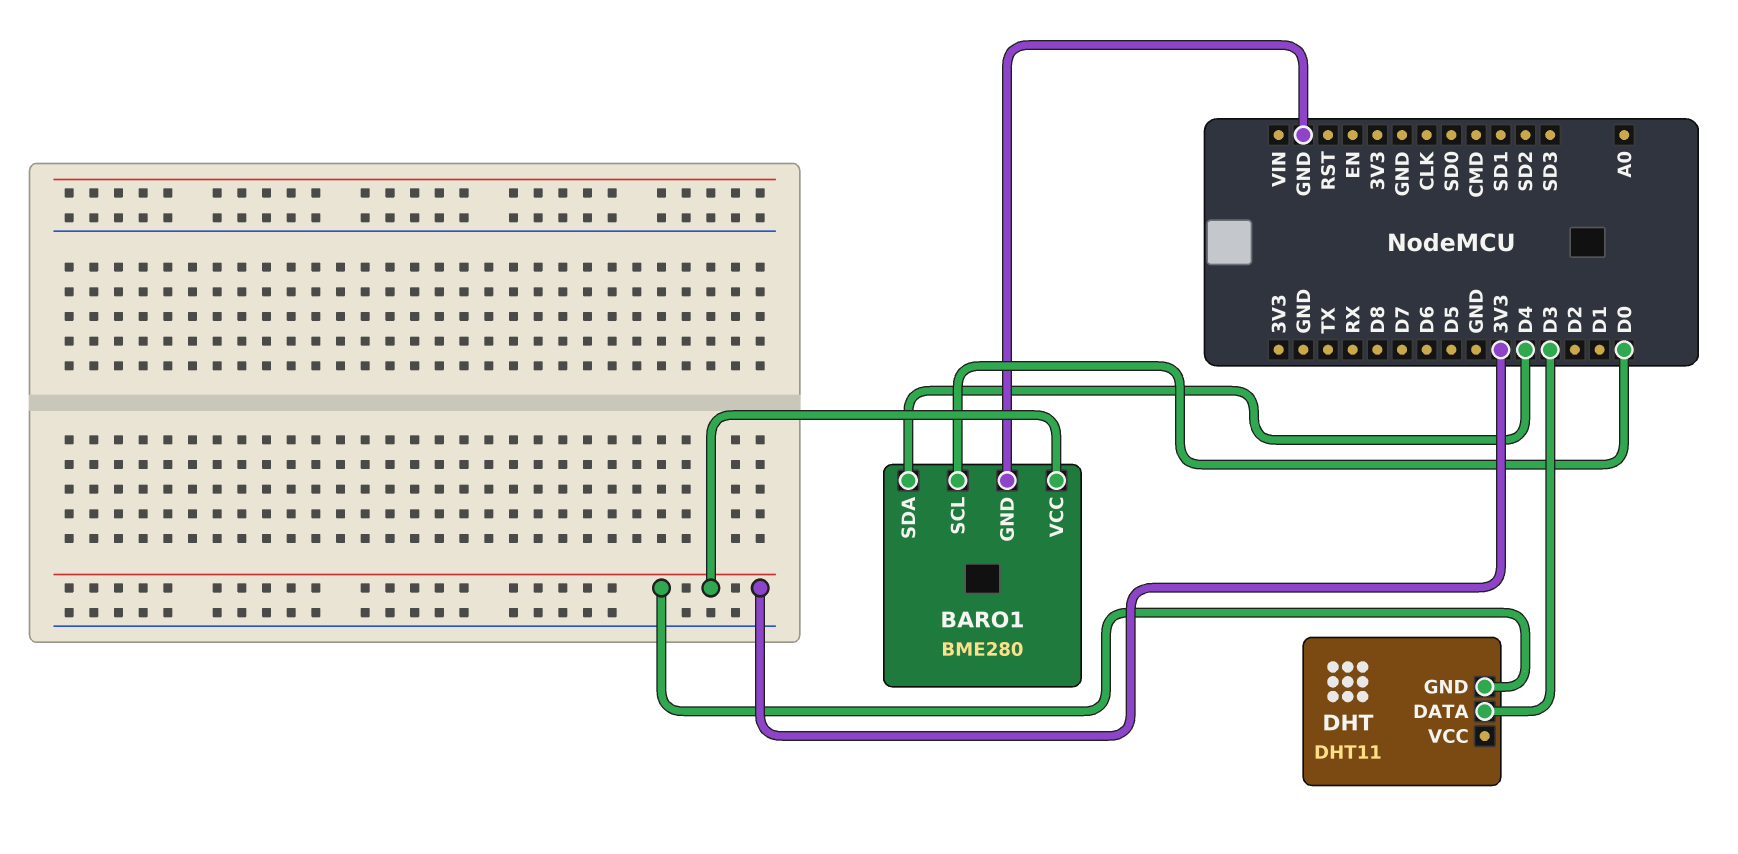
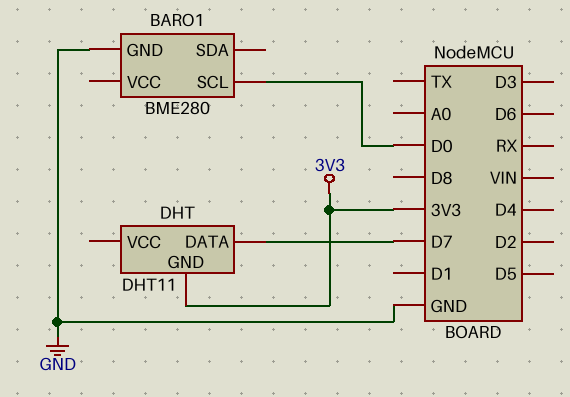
BARO1 pin SDA: D4 -> none
BARO1 pin VCC: 3V3 -> none
DHT pin DATA: D3 -> D7

